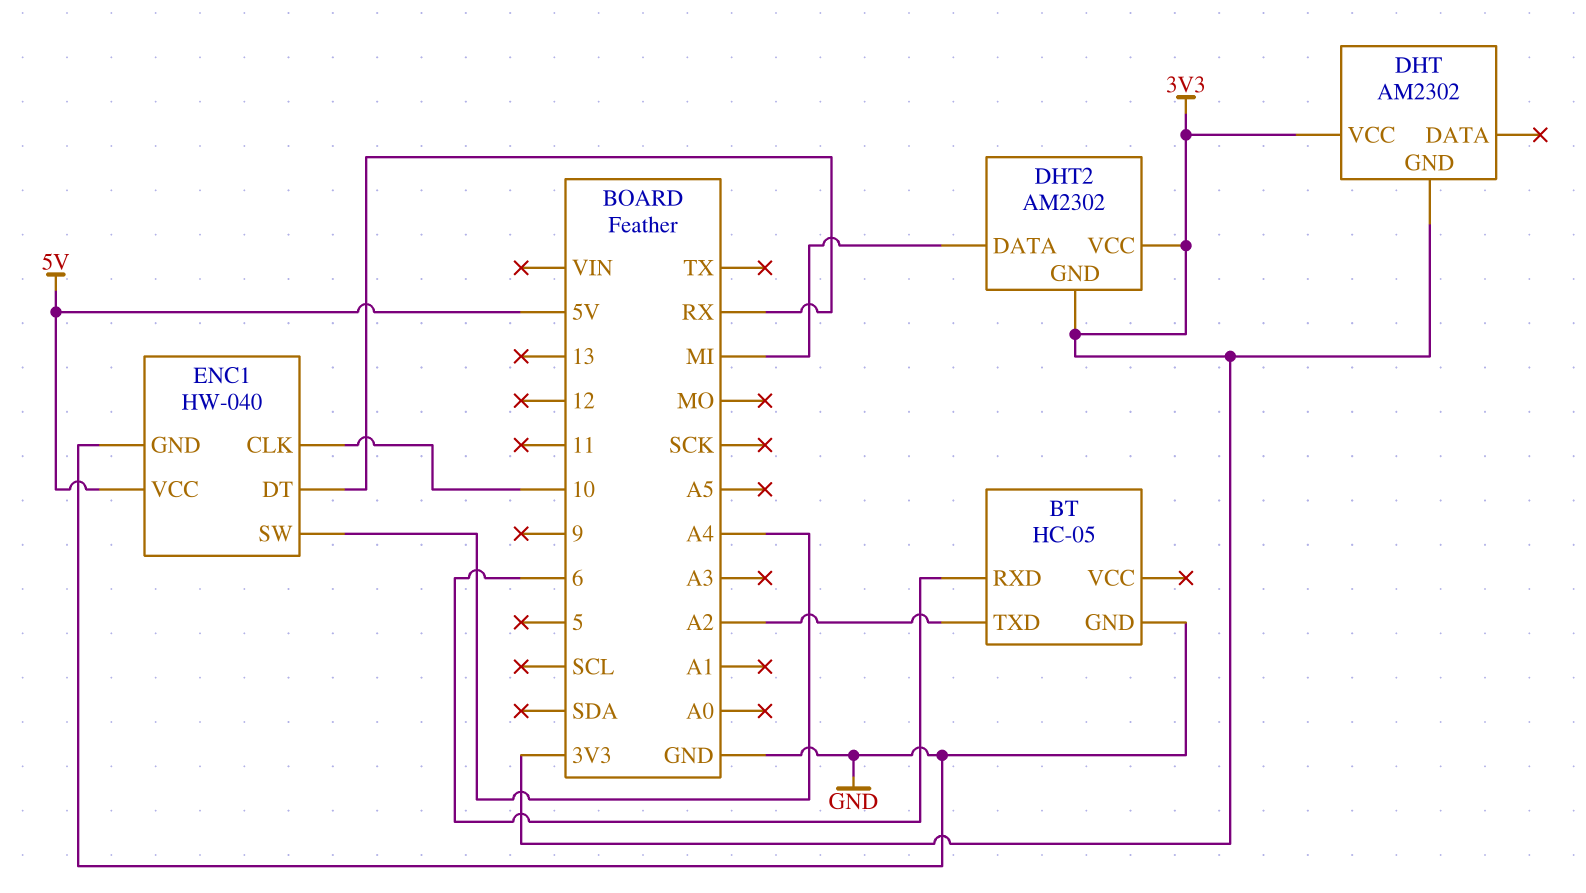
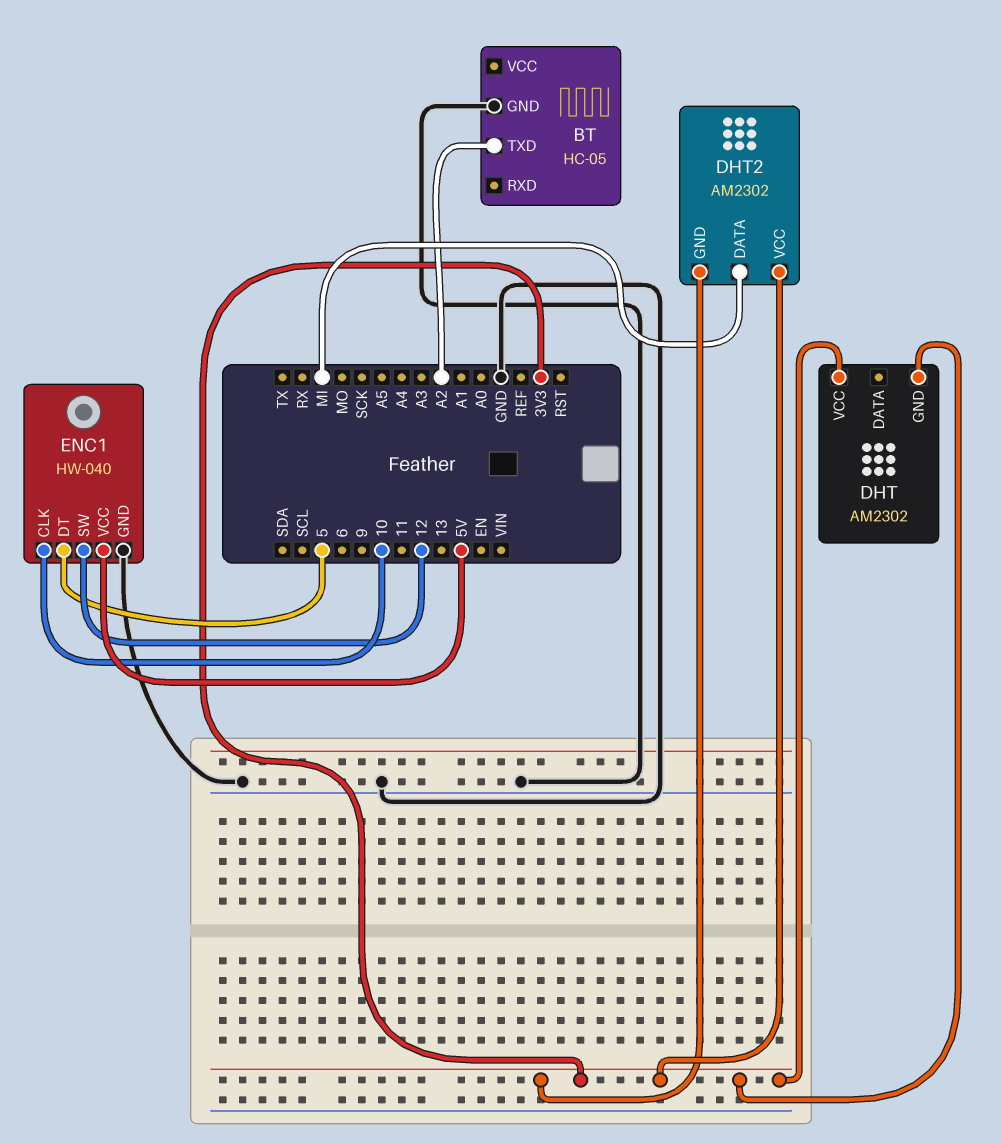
BT pin RXD: 6 -> none
ENC1 pin DT: RX -> 5
ENC1 pin SW: A4 -> 12

